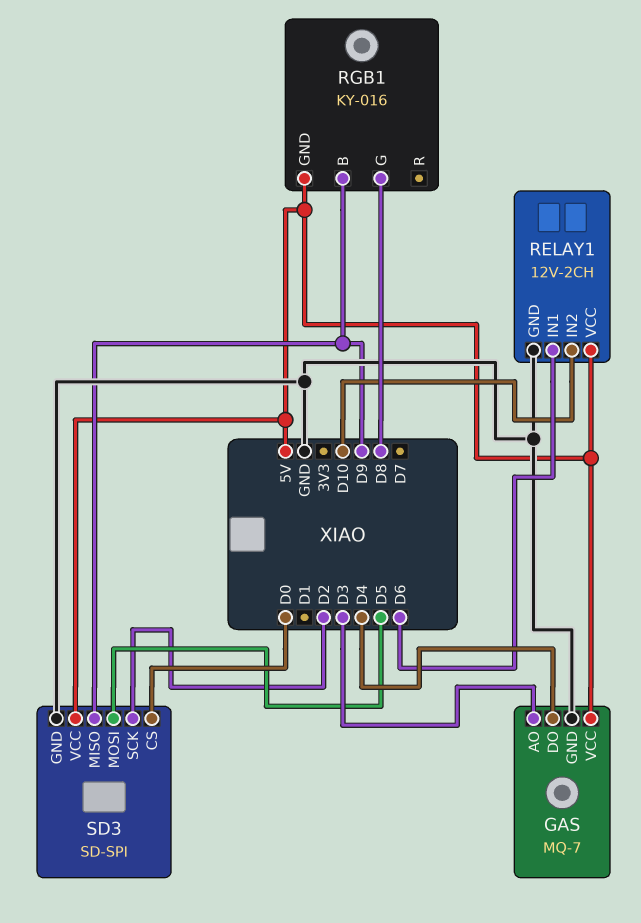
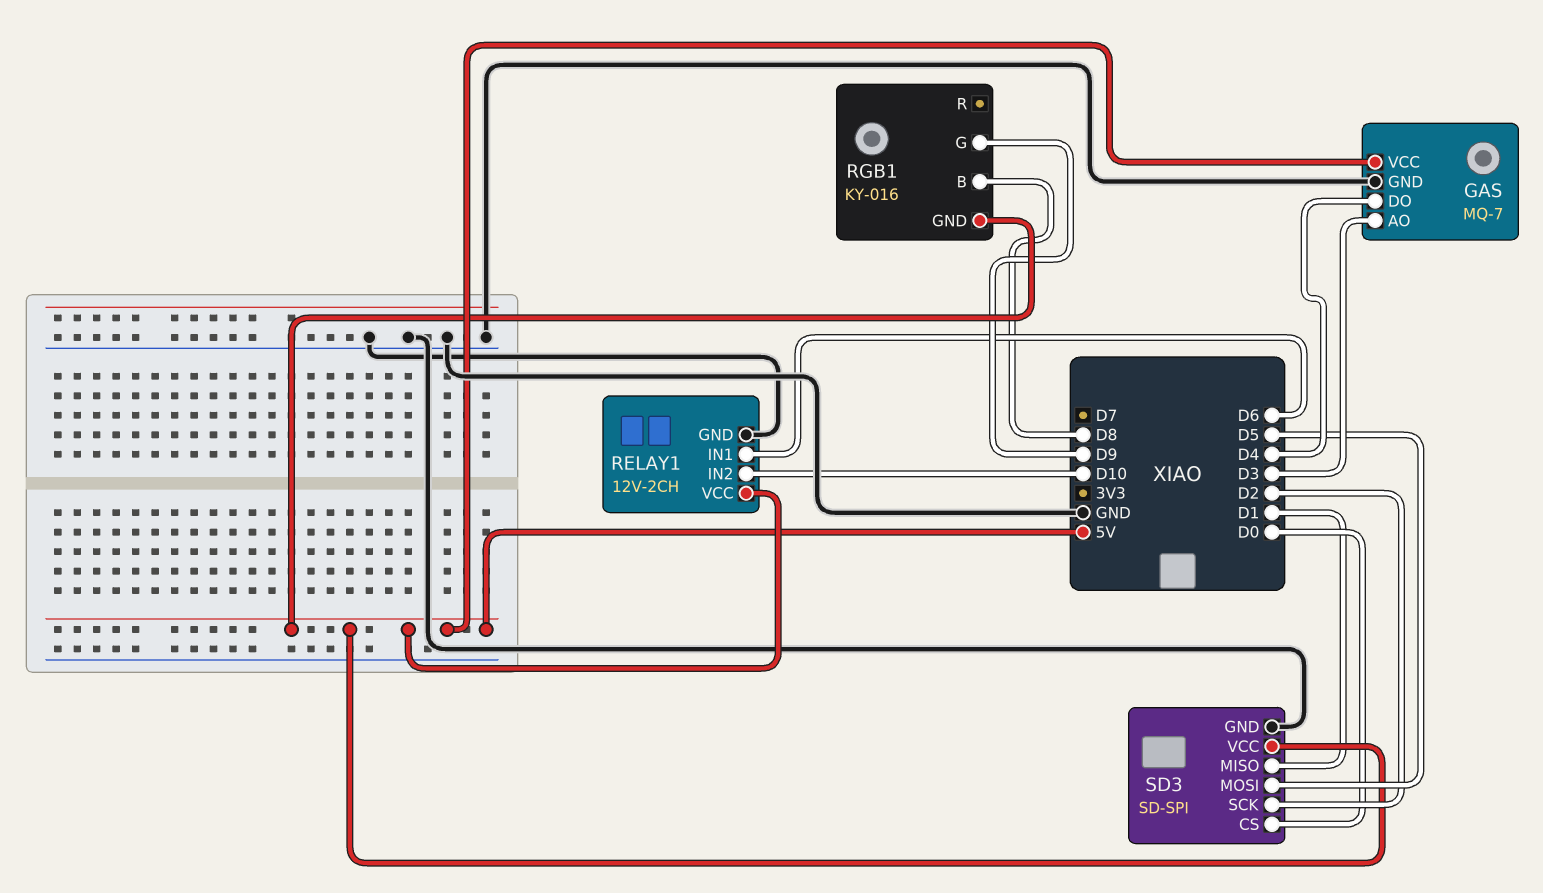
RGB1 pin B: D9 -> D8
RGB1 pin G: D8 -> D9
SD3 pin MISO: D9 -> D1

